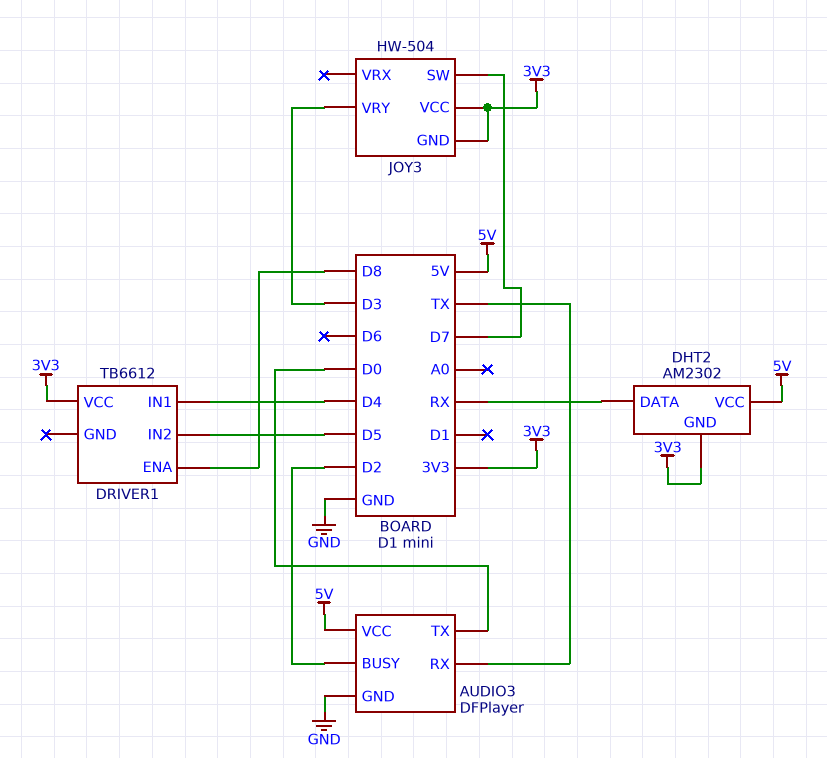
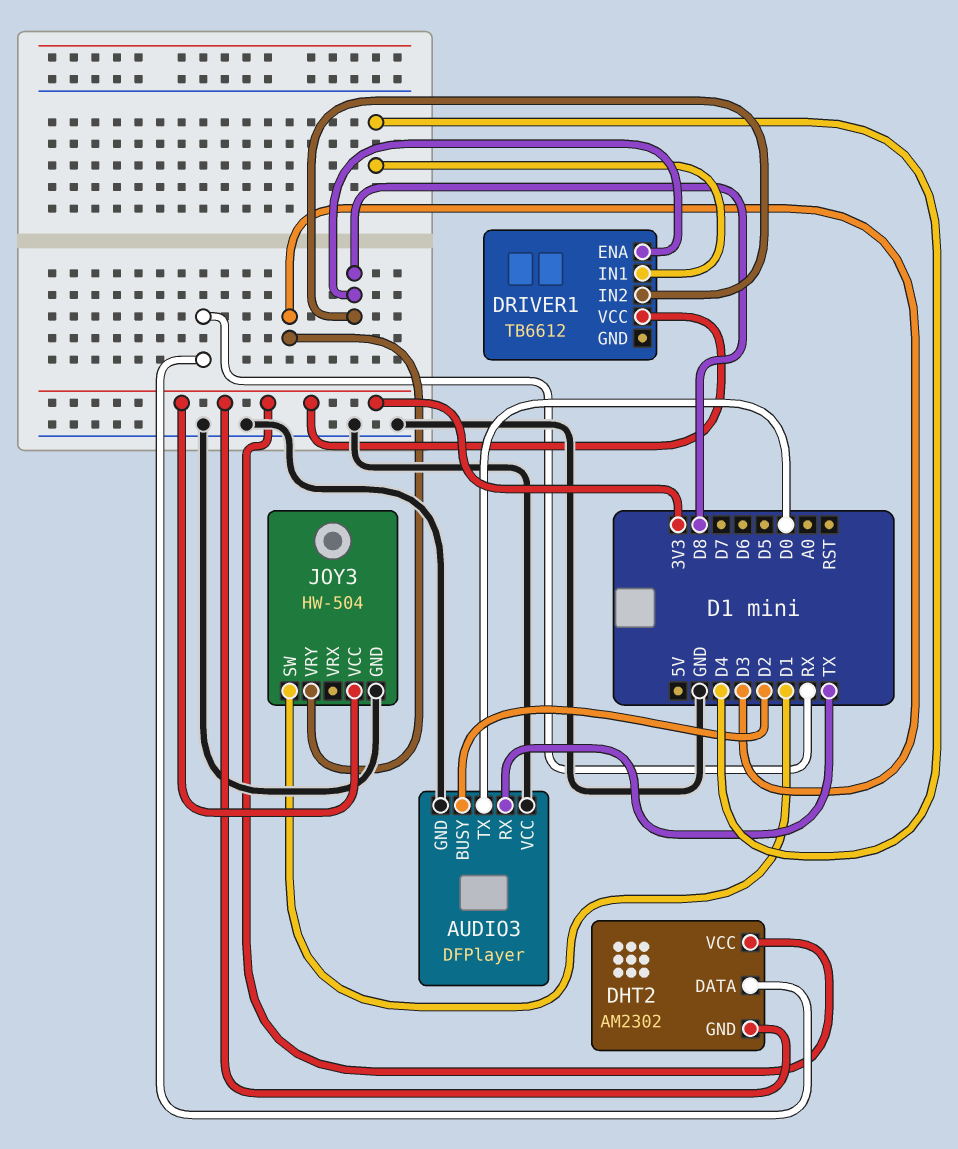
AUDIO3 pin VCC: 5V -> GND
DHT2 pin VCC: 5V -> 3V3
DRIVER1 pin IN2: D5 -> D8
JOY3 pin GND: 3V3 -> GND
JOY3 pin SW: D7 -> D1

